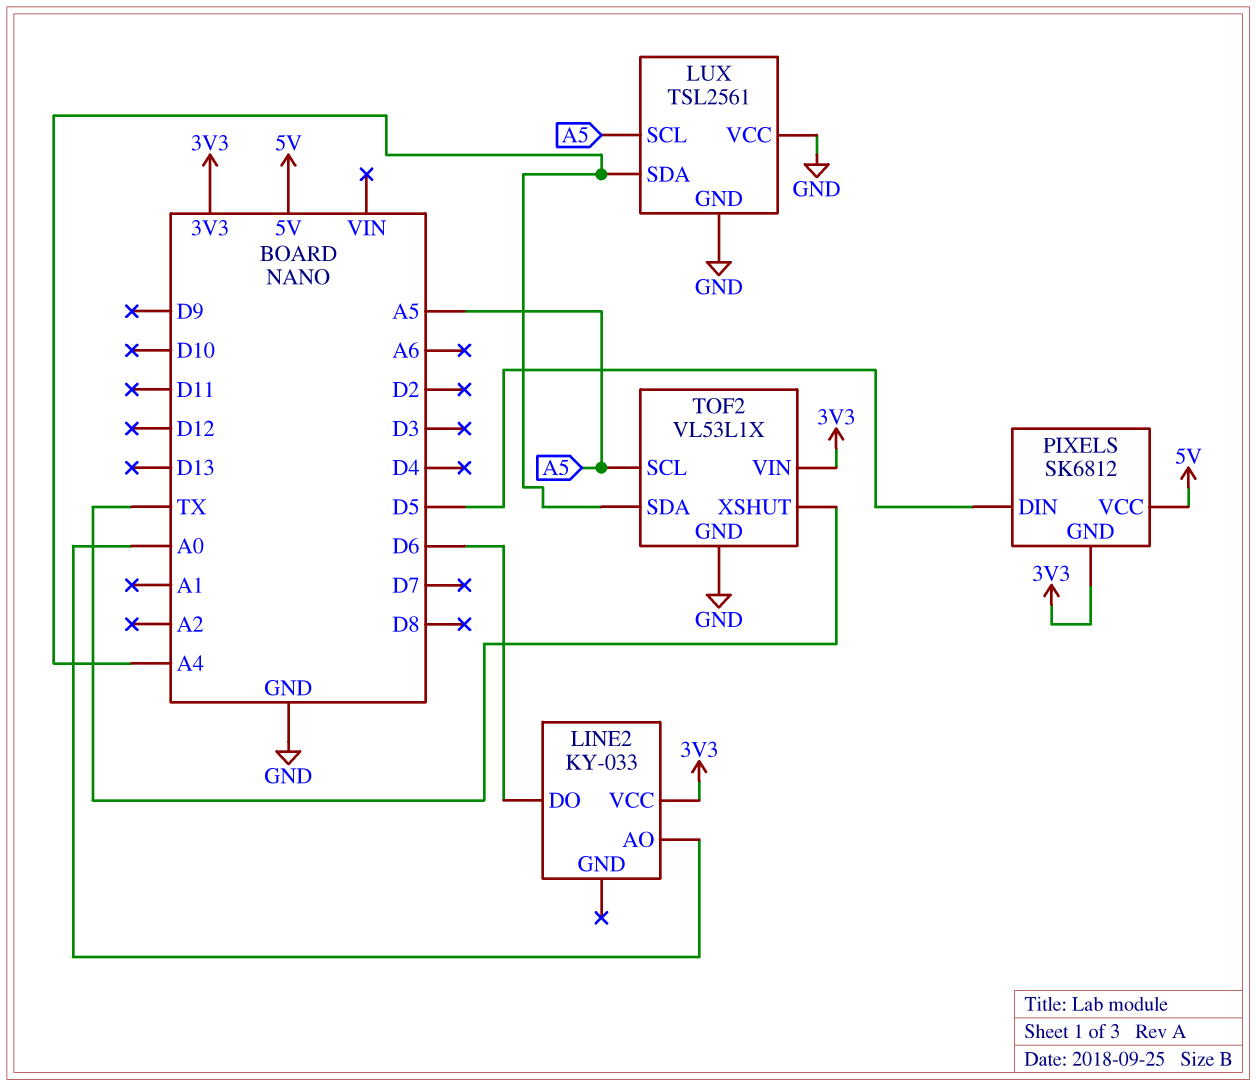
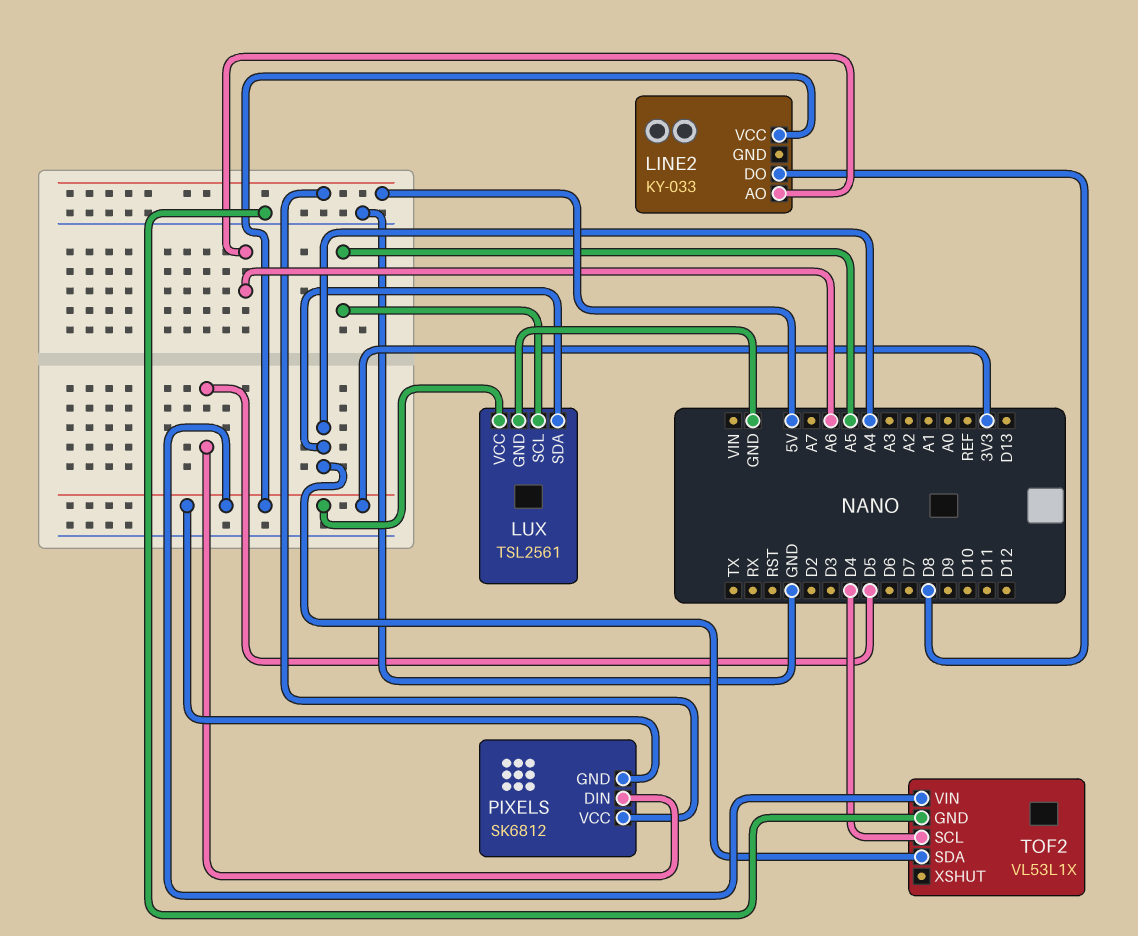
LINE2 pin AO: A0 -> A6
LINE2 pin DO: D6 -> D8
LUX pin VCC: GND -> 3V3
TOF2 pin SCL: A5 -> D4
TOF2 pin XSHUT: TX -> none

